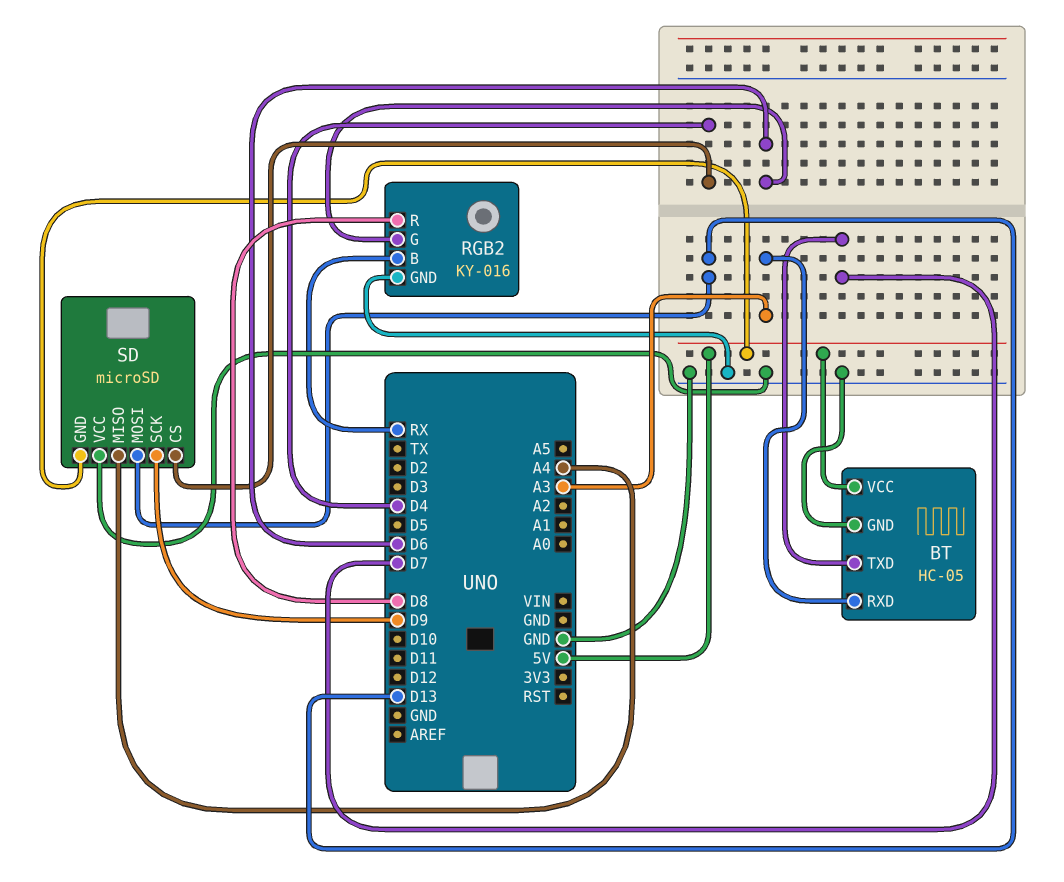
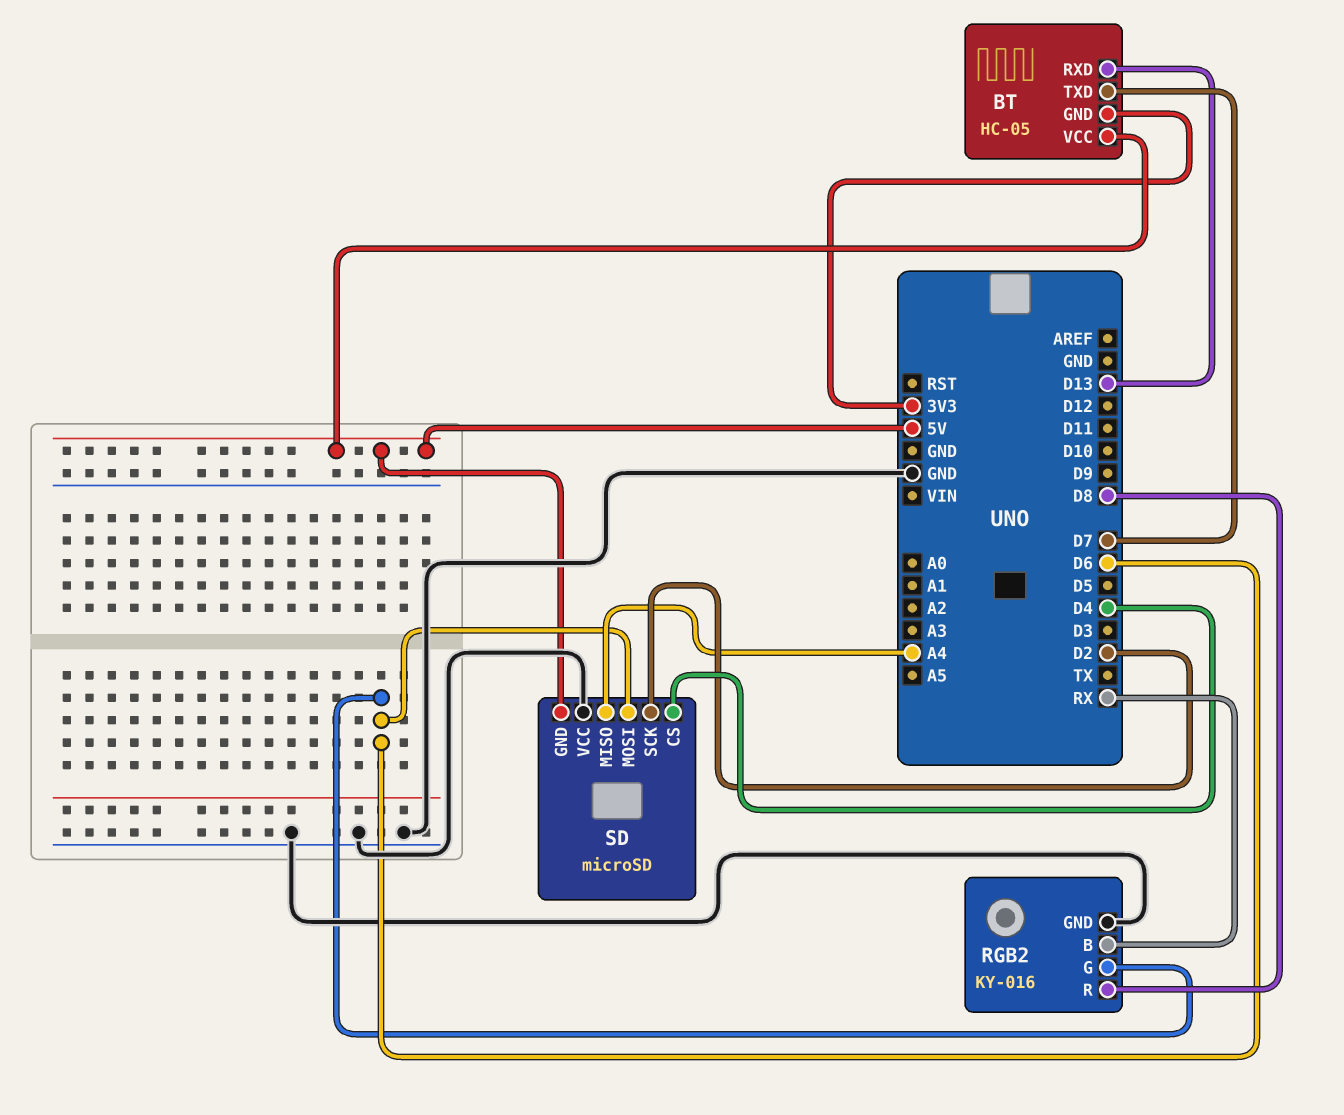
BT pin GND: GND -> 3V3
BT pin RXD: A3 -> D13
SD pin MOSI: D13 -> D6
SD pin SCK: D9 -> D2

